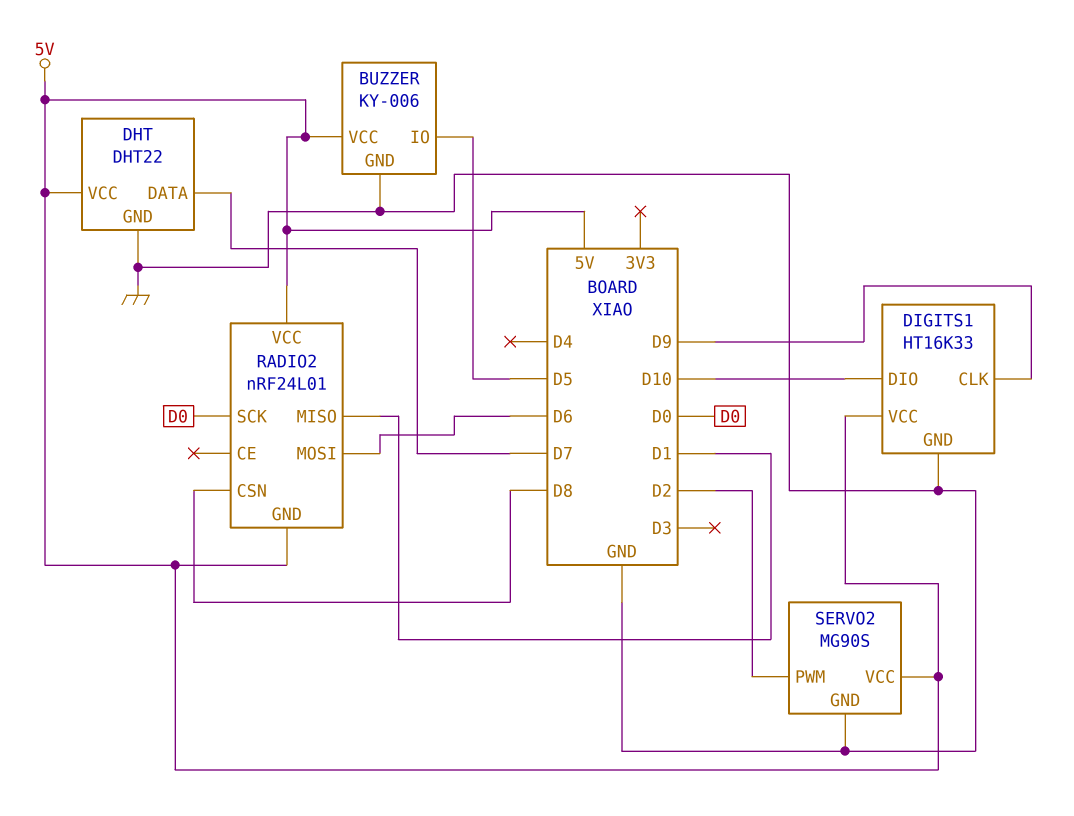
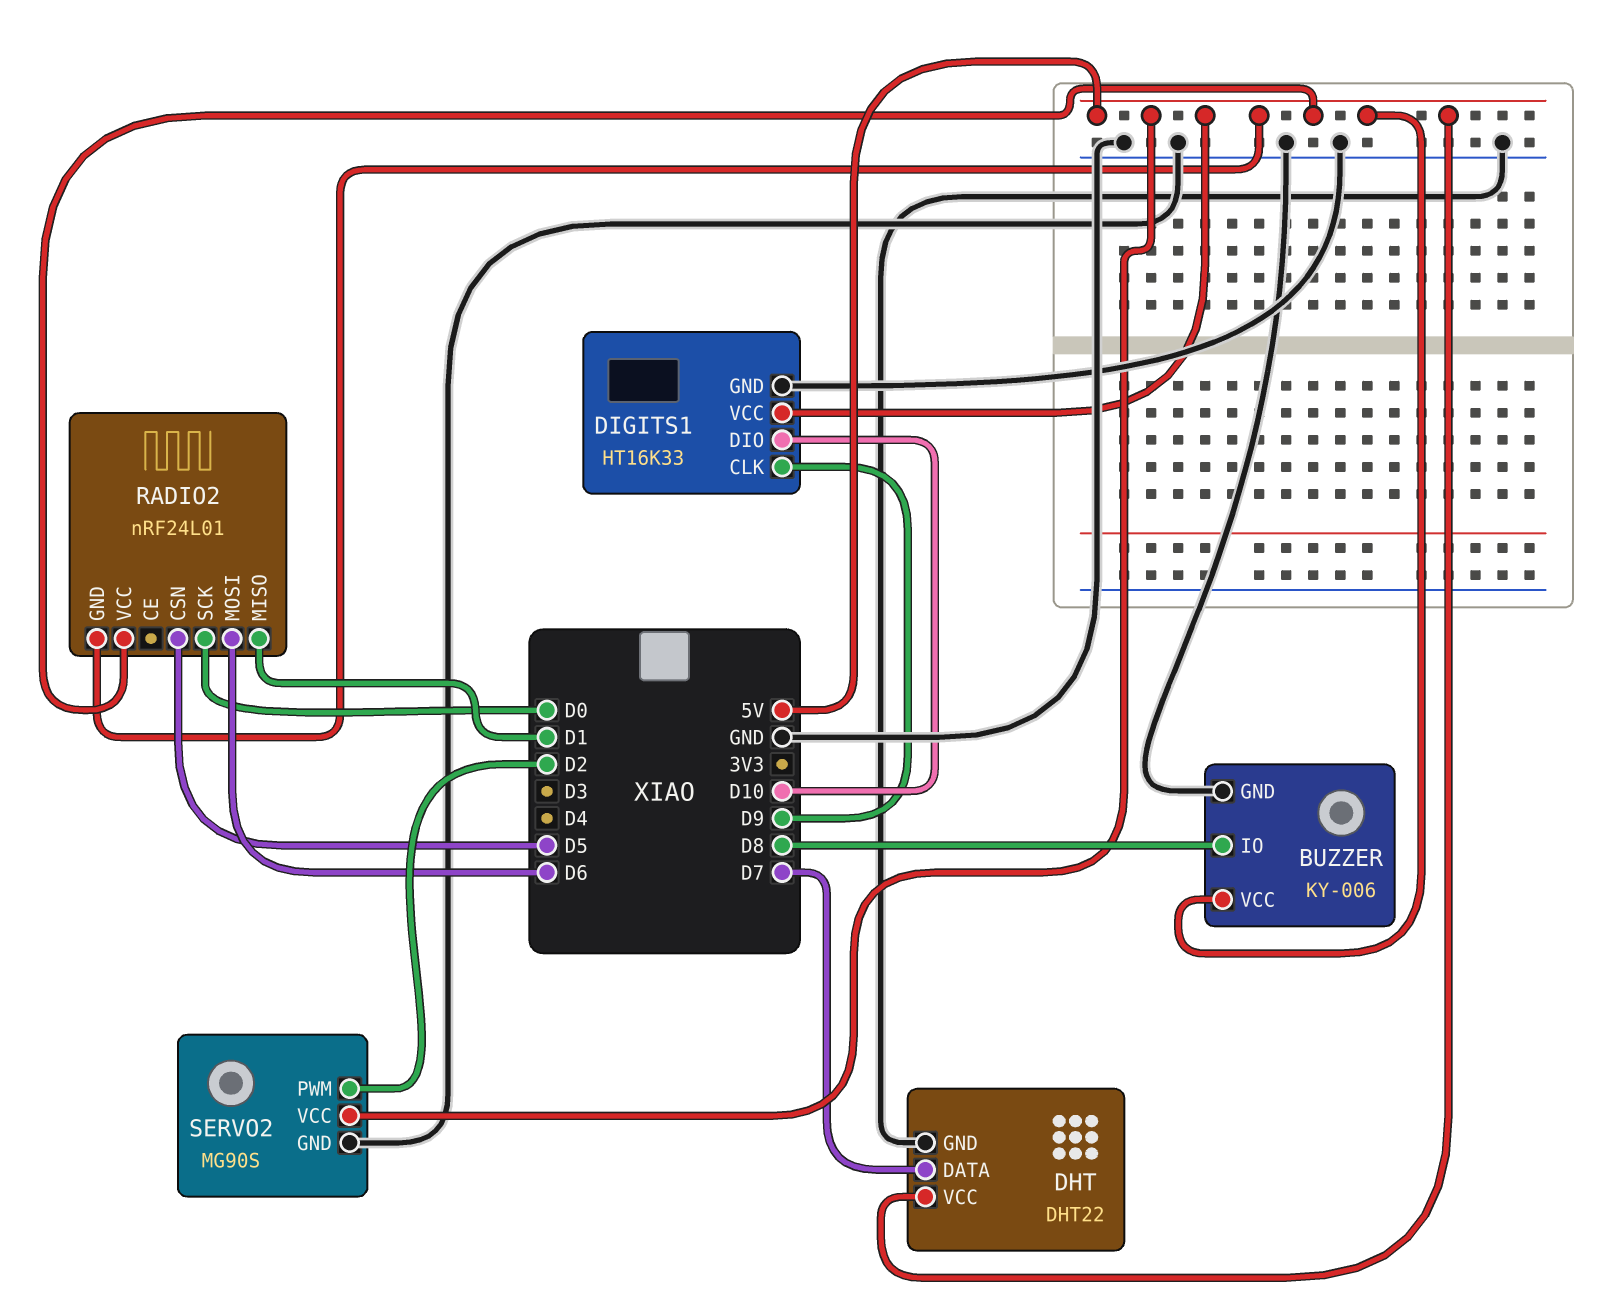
BUZZER pin IO: D5 -> D8
RADIO2 pin CSN: D8 -> D5

